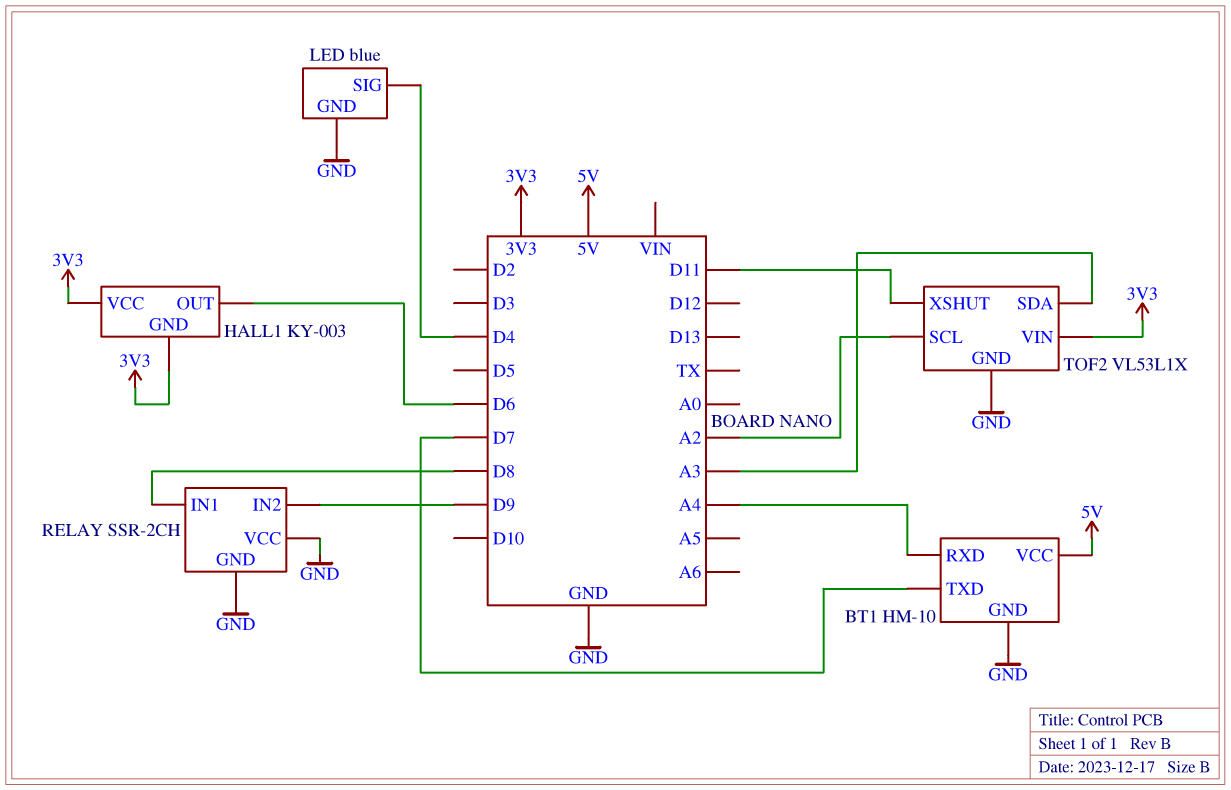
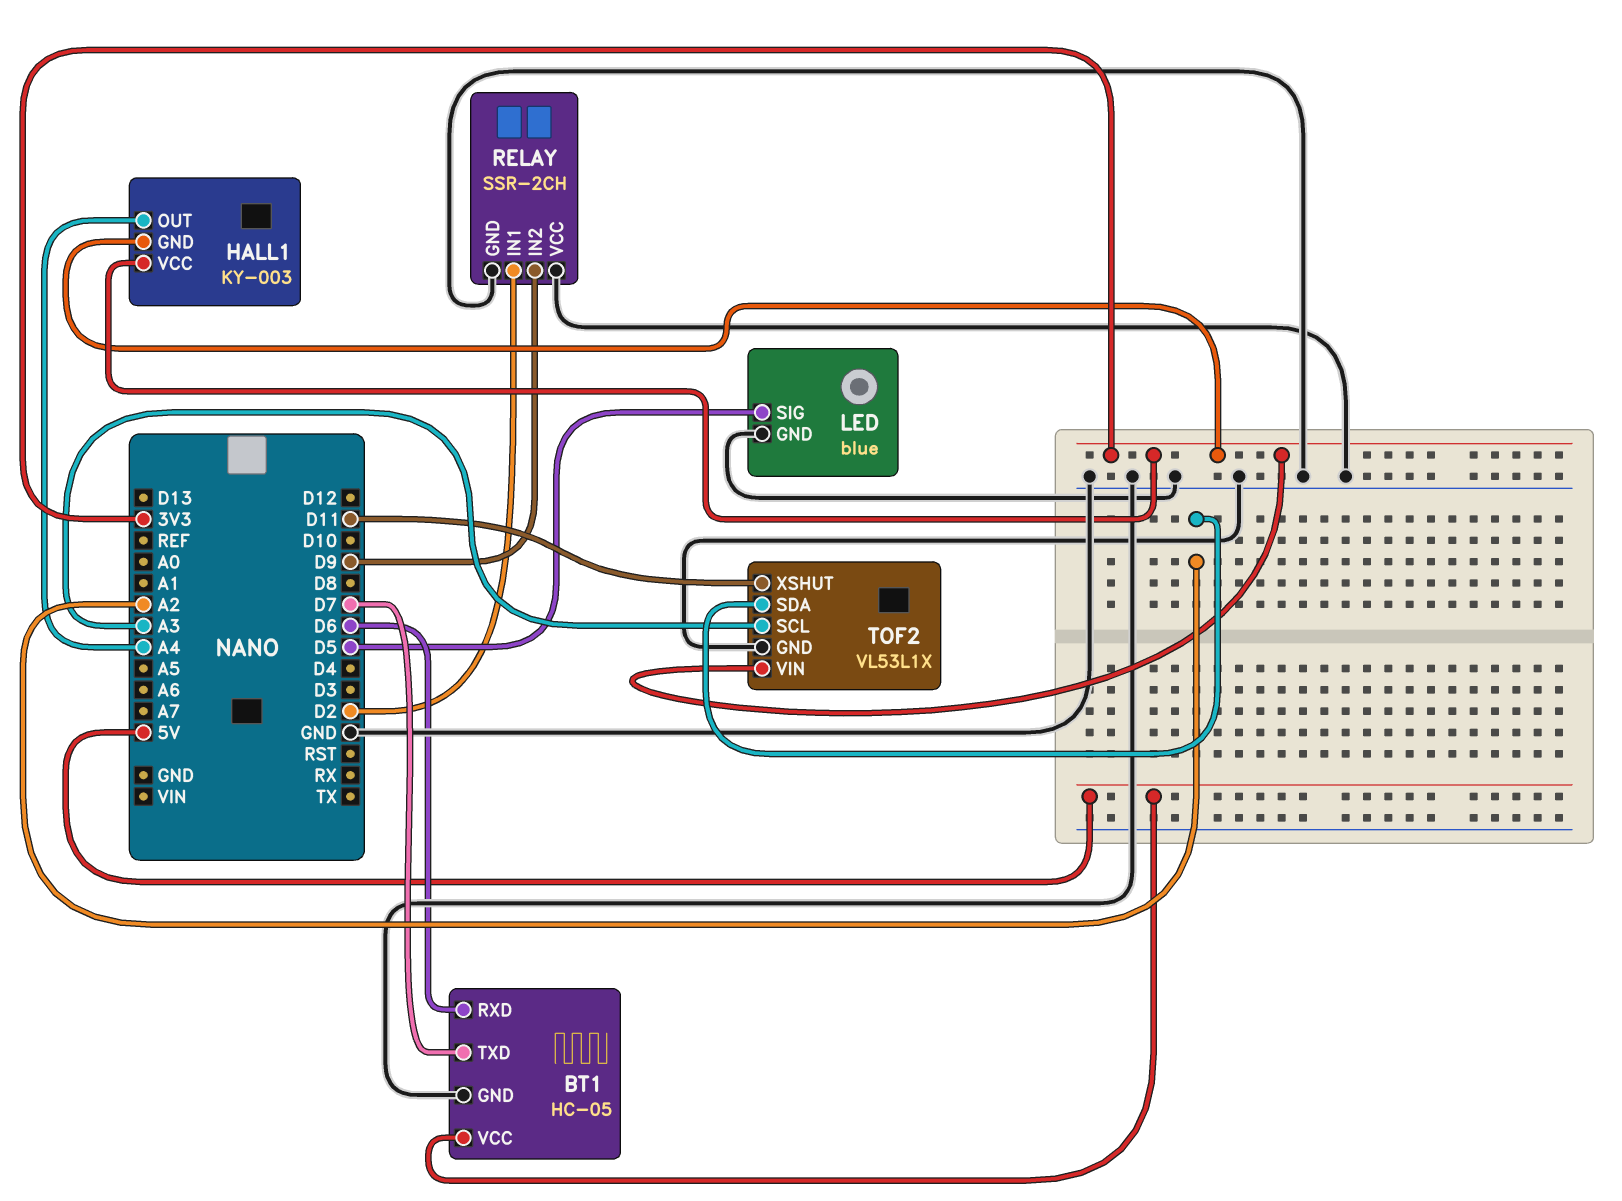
BT1: HM-10 -> HC-05
BT1 pin RXD: A4 -> D6
HALL1 pin OUT: D6 -> A4
LED pin SIG: D4 -> D5
RELAY pin IN1: D8 -> D2
TOF2 pin SCL: A2 -> A3
TOF2 pin SDA: A3 -> A2

